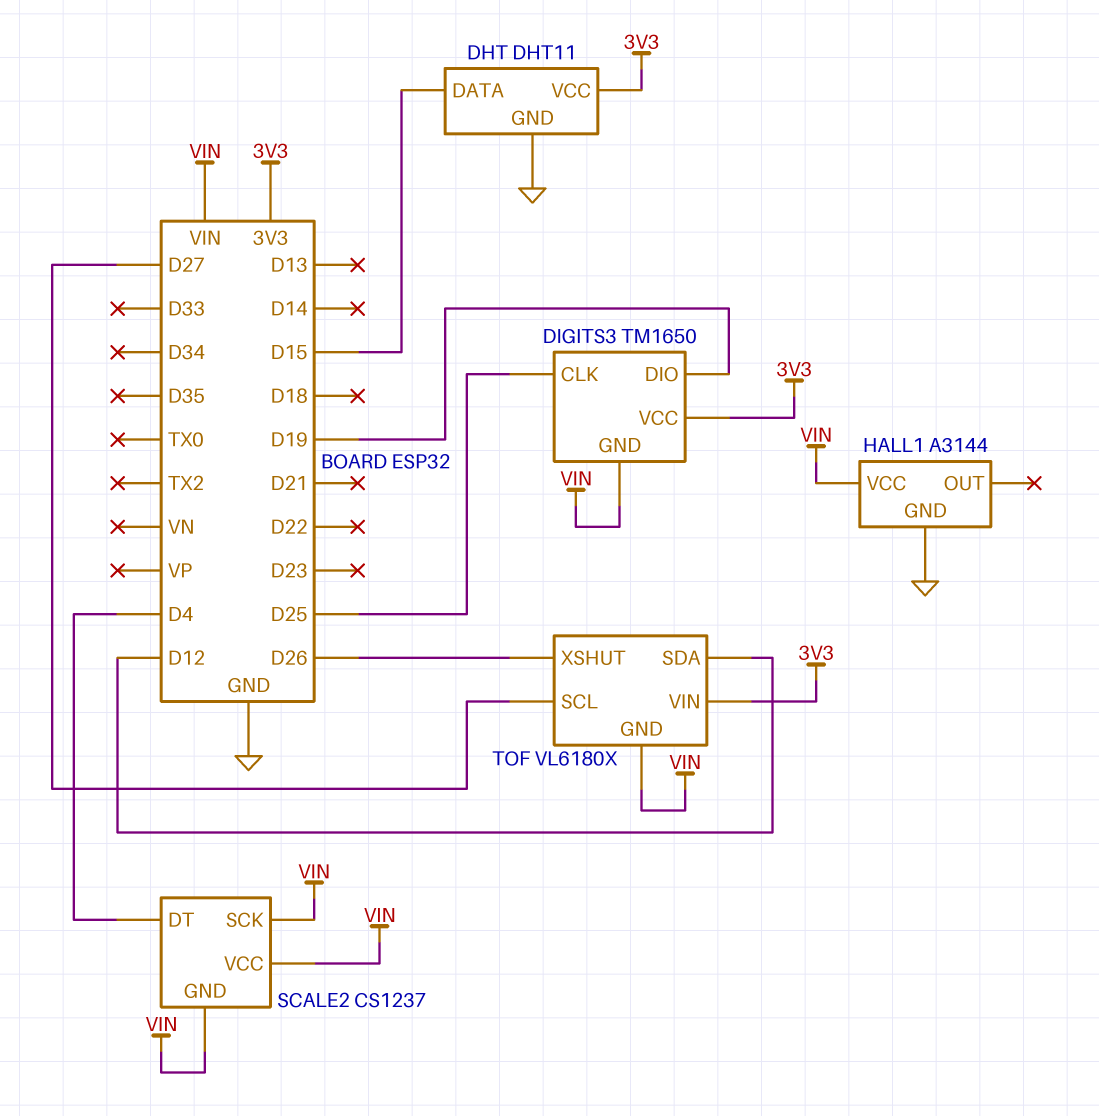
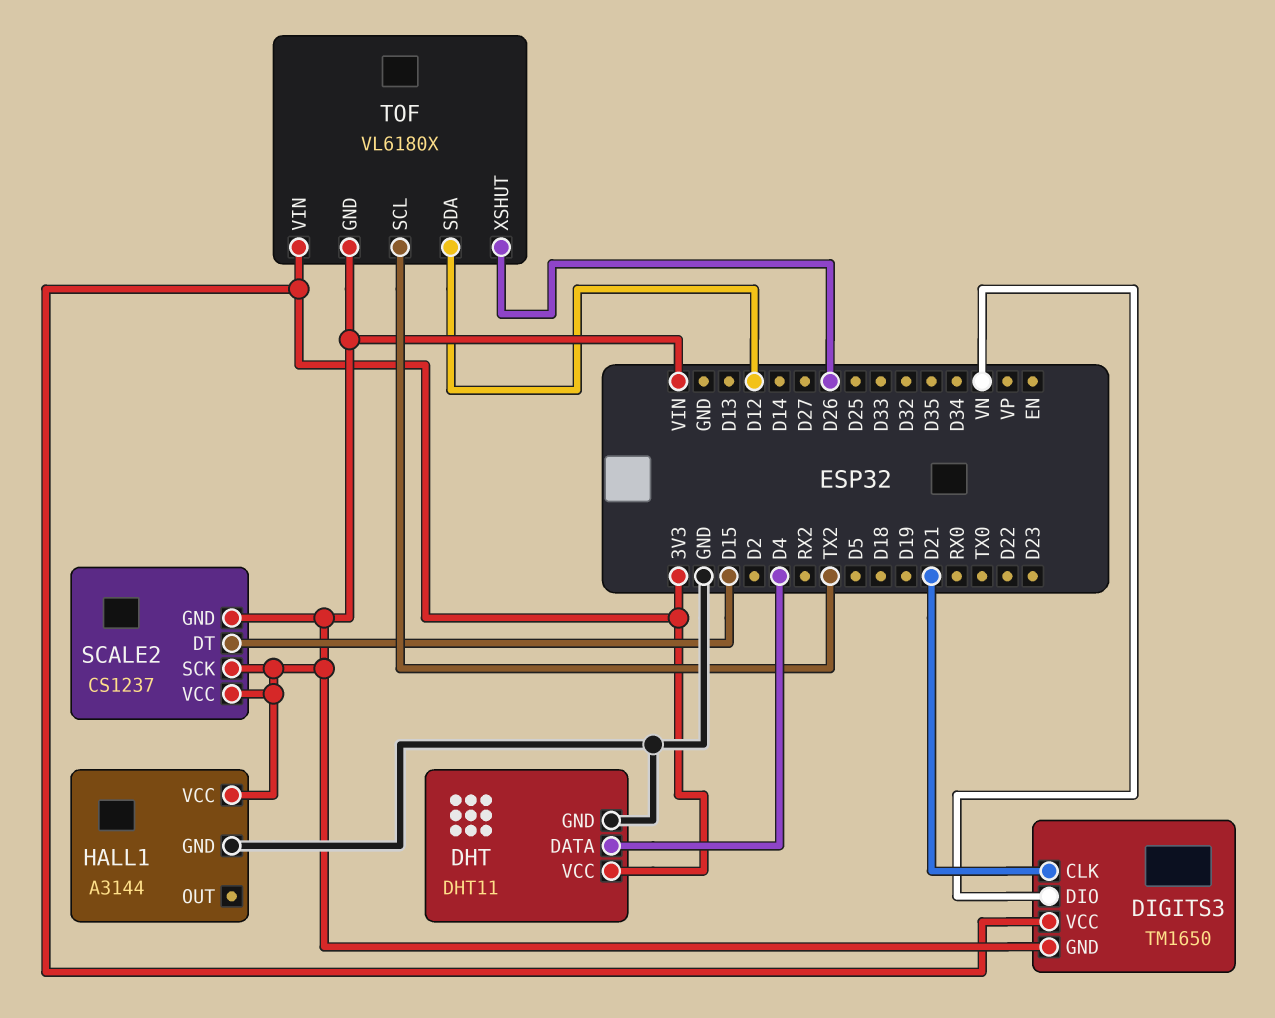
DHT pin DATA: D15 -> D4
DIGITS3 pin CLK: D25 -> D21
DIGITS3 pin DIO: D19 -> VN
SCALE2 pin DT: D4 -> D15
TOF pin SCL: D27 -> TX2

